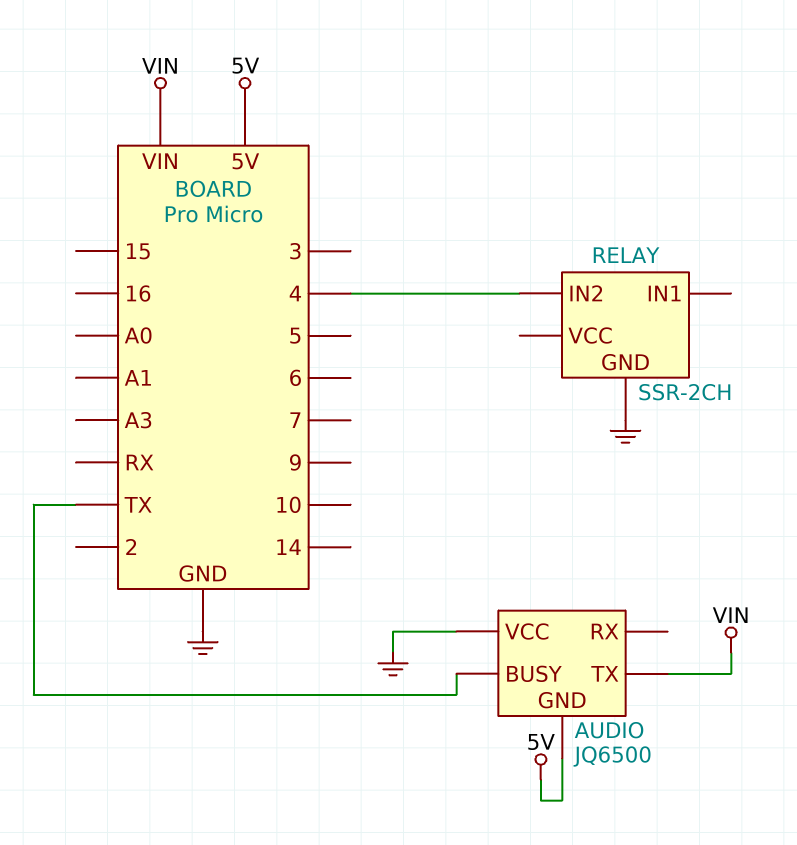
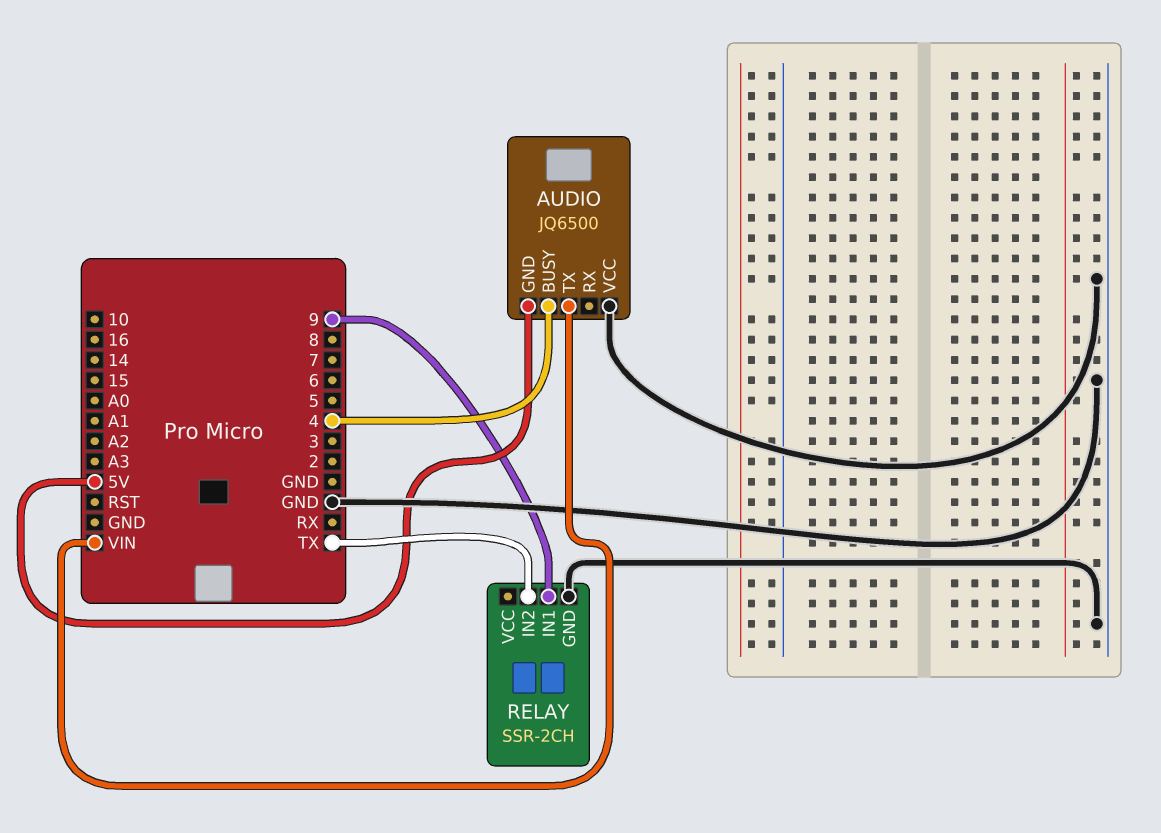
AUDIO pin BUSY: TX -> 4
RELAY pin IN1: none -> 9
RELAY pin IN2: 4 -> TX

